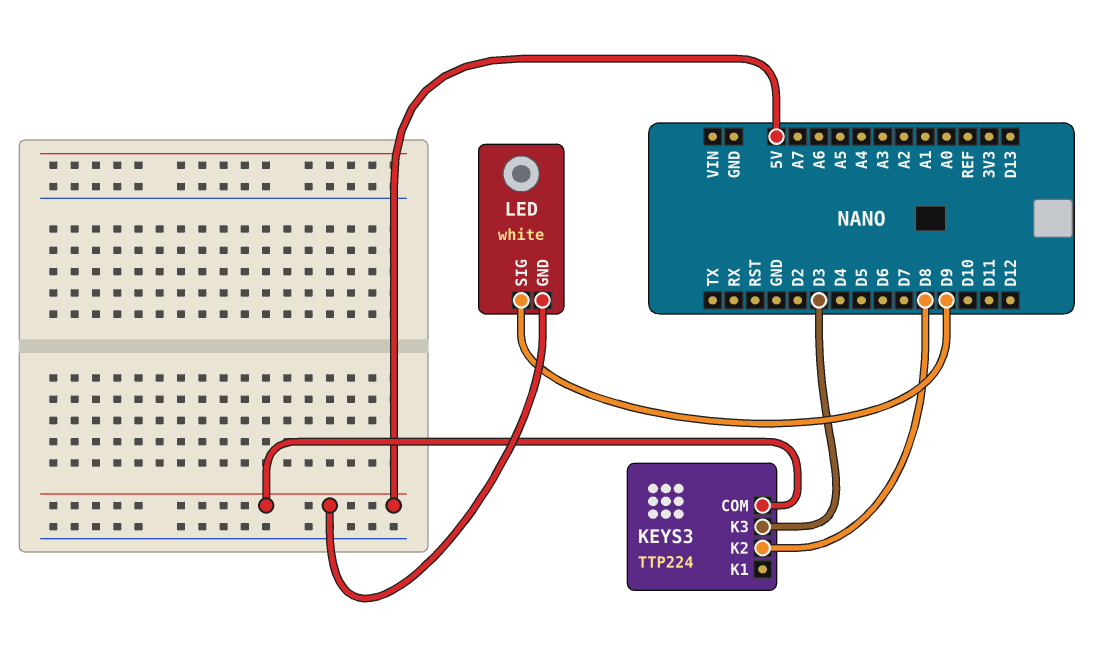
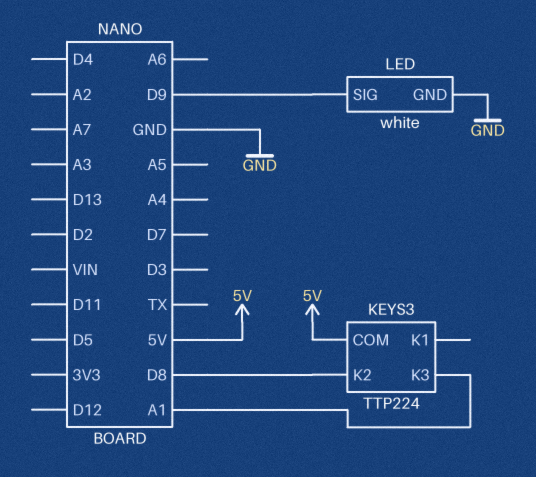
KEYS3 pin K3: D3 -> A1
LED pin GND: 5V -> GND

